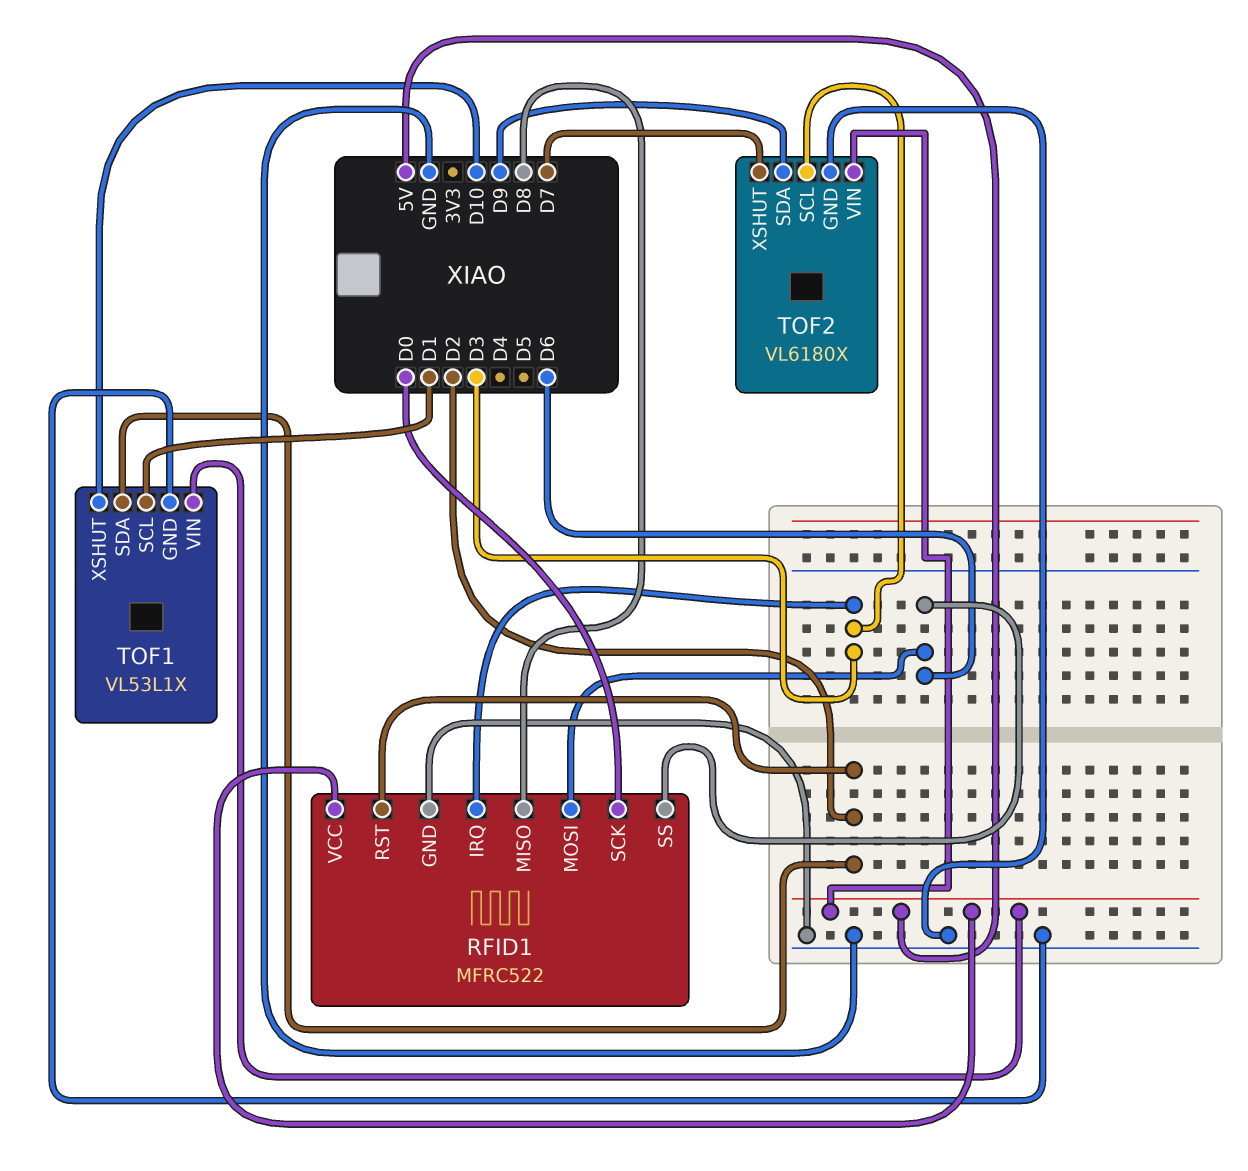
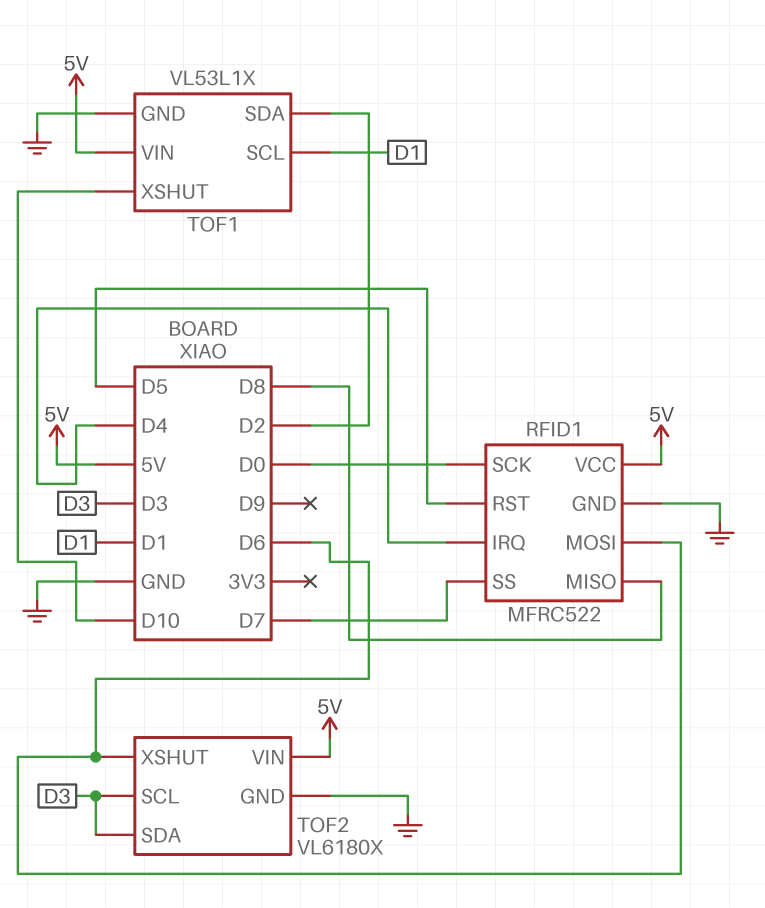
RFID1 pin IRQ: D3 -> D4
RFID1 pin RST: D2 -> D5
RFID1 pin SS: D6 -> D7
TOF2 pin SDA: D9 -> D3
TOF2 pin XSHUT: D7 -> D6

